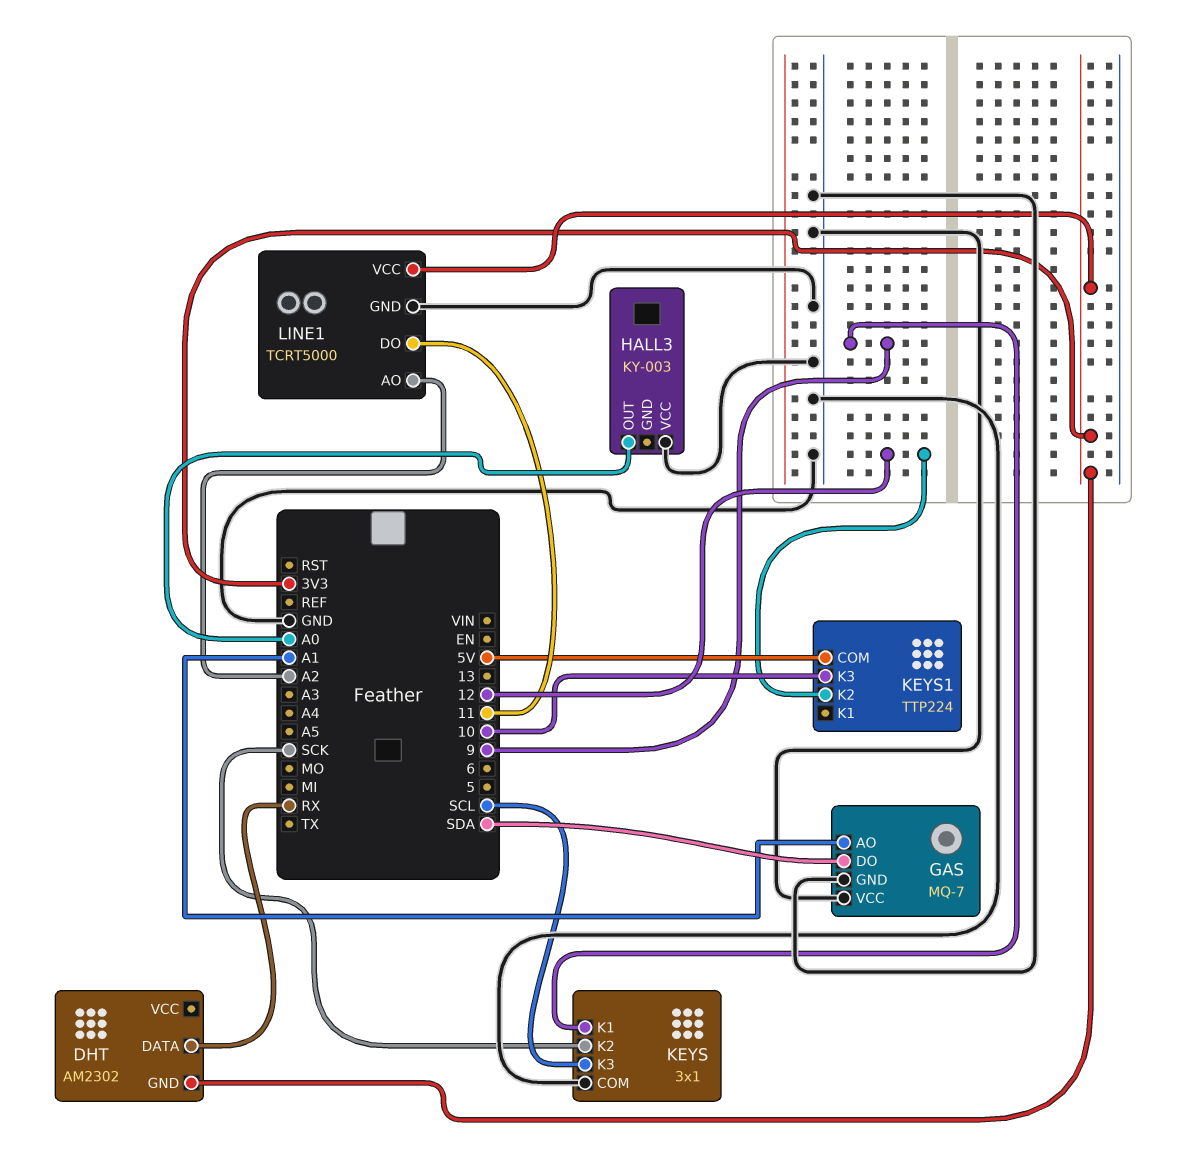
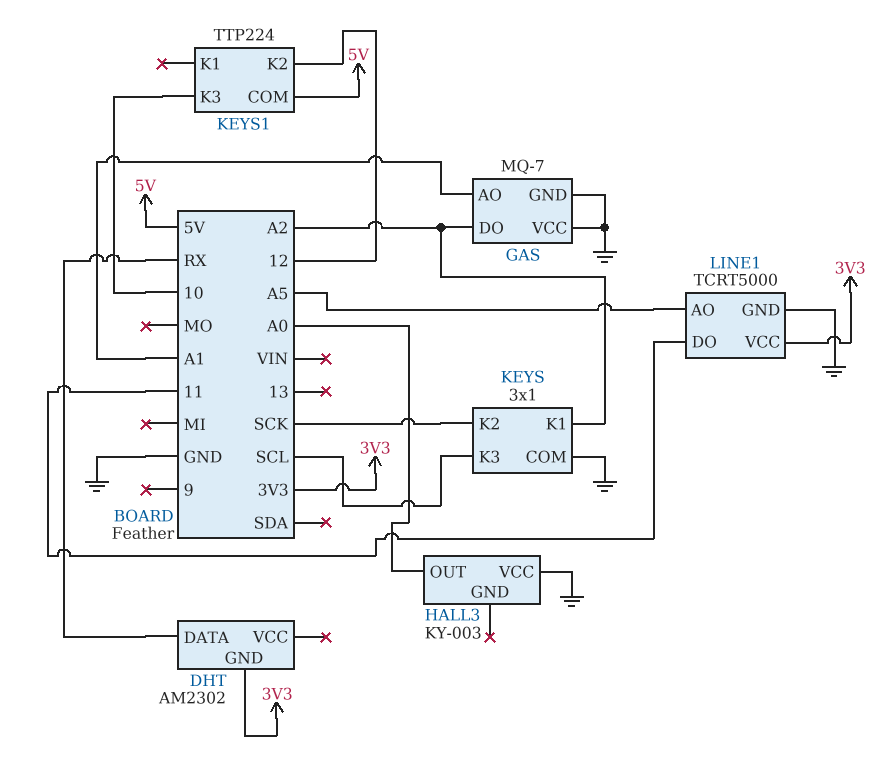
GAS pin DO: SDA -> A2
KEYS pin K1: 9 -> A2
LINE1 pin AO: A2 -> A5

